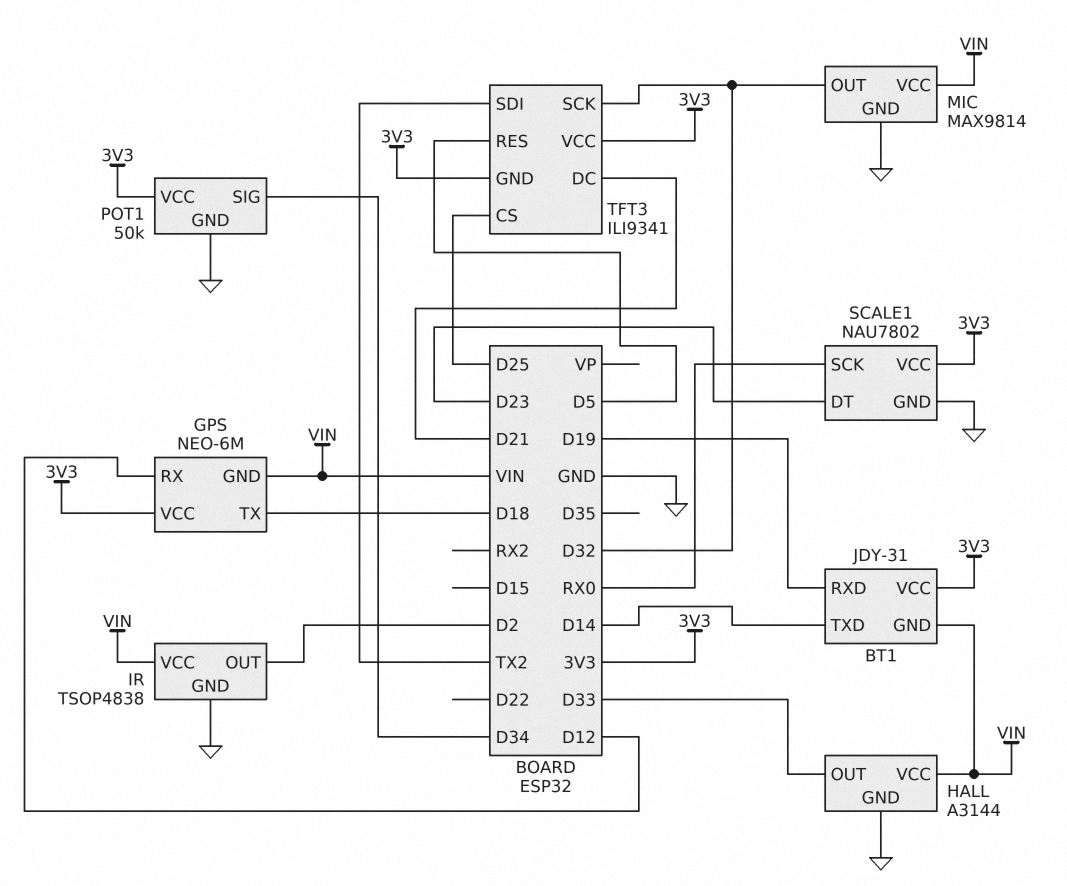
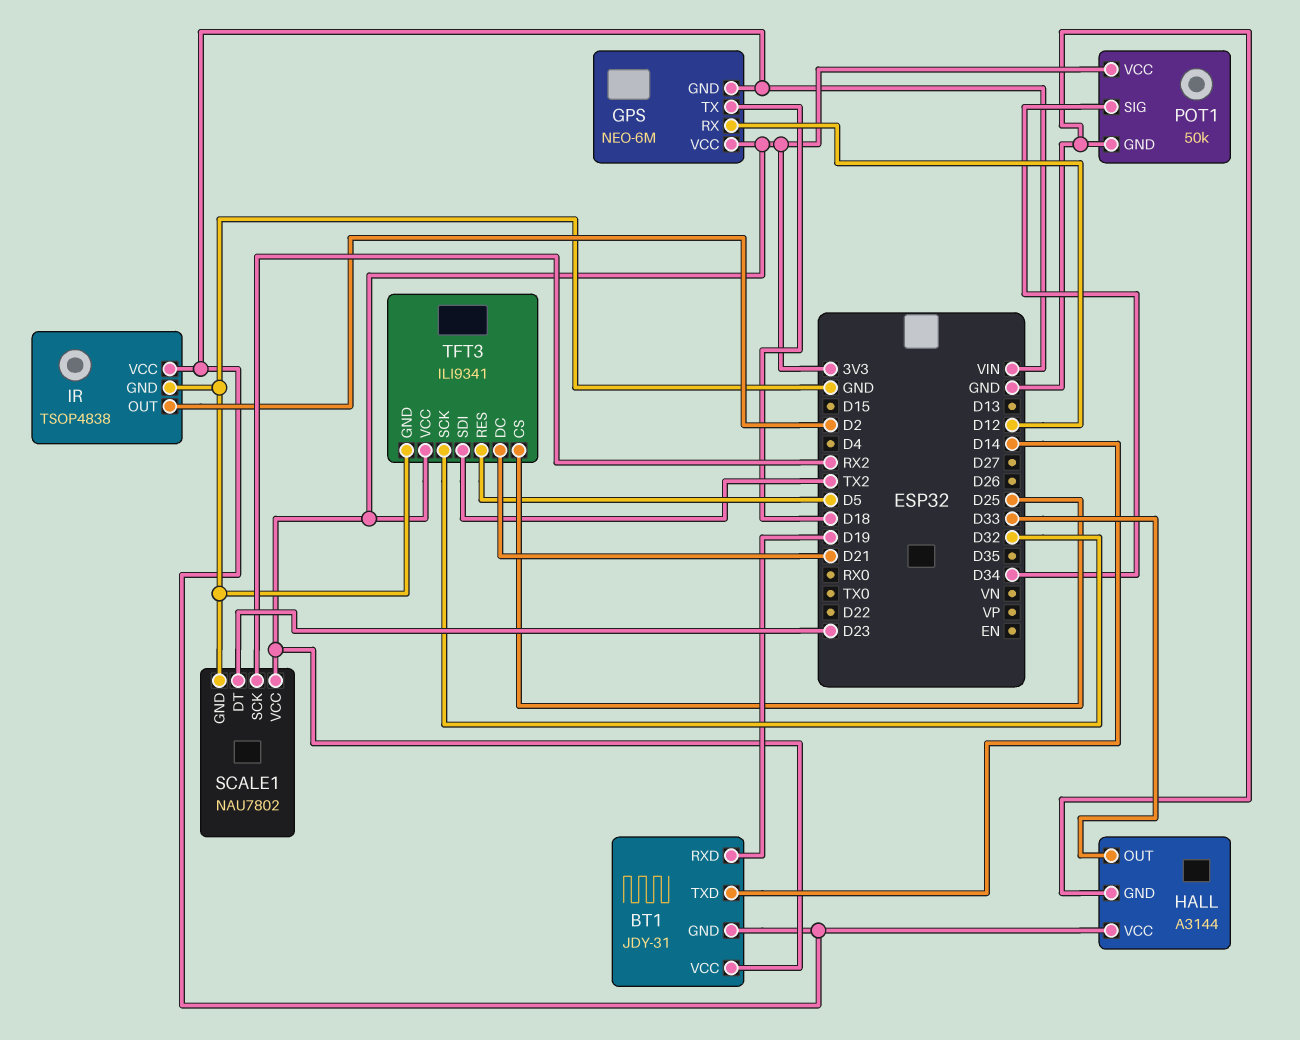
MIC: MAX9814 -> none
MIC pin GND: GND -> none
MIC pin OUT: D32 -> none
MIC pin VCC: VIN -> none
SCALE1 pin SCK: RX0 -> RX2
TFT3 pin GND: 3V3 -> GND

